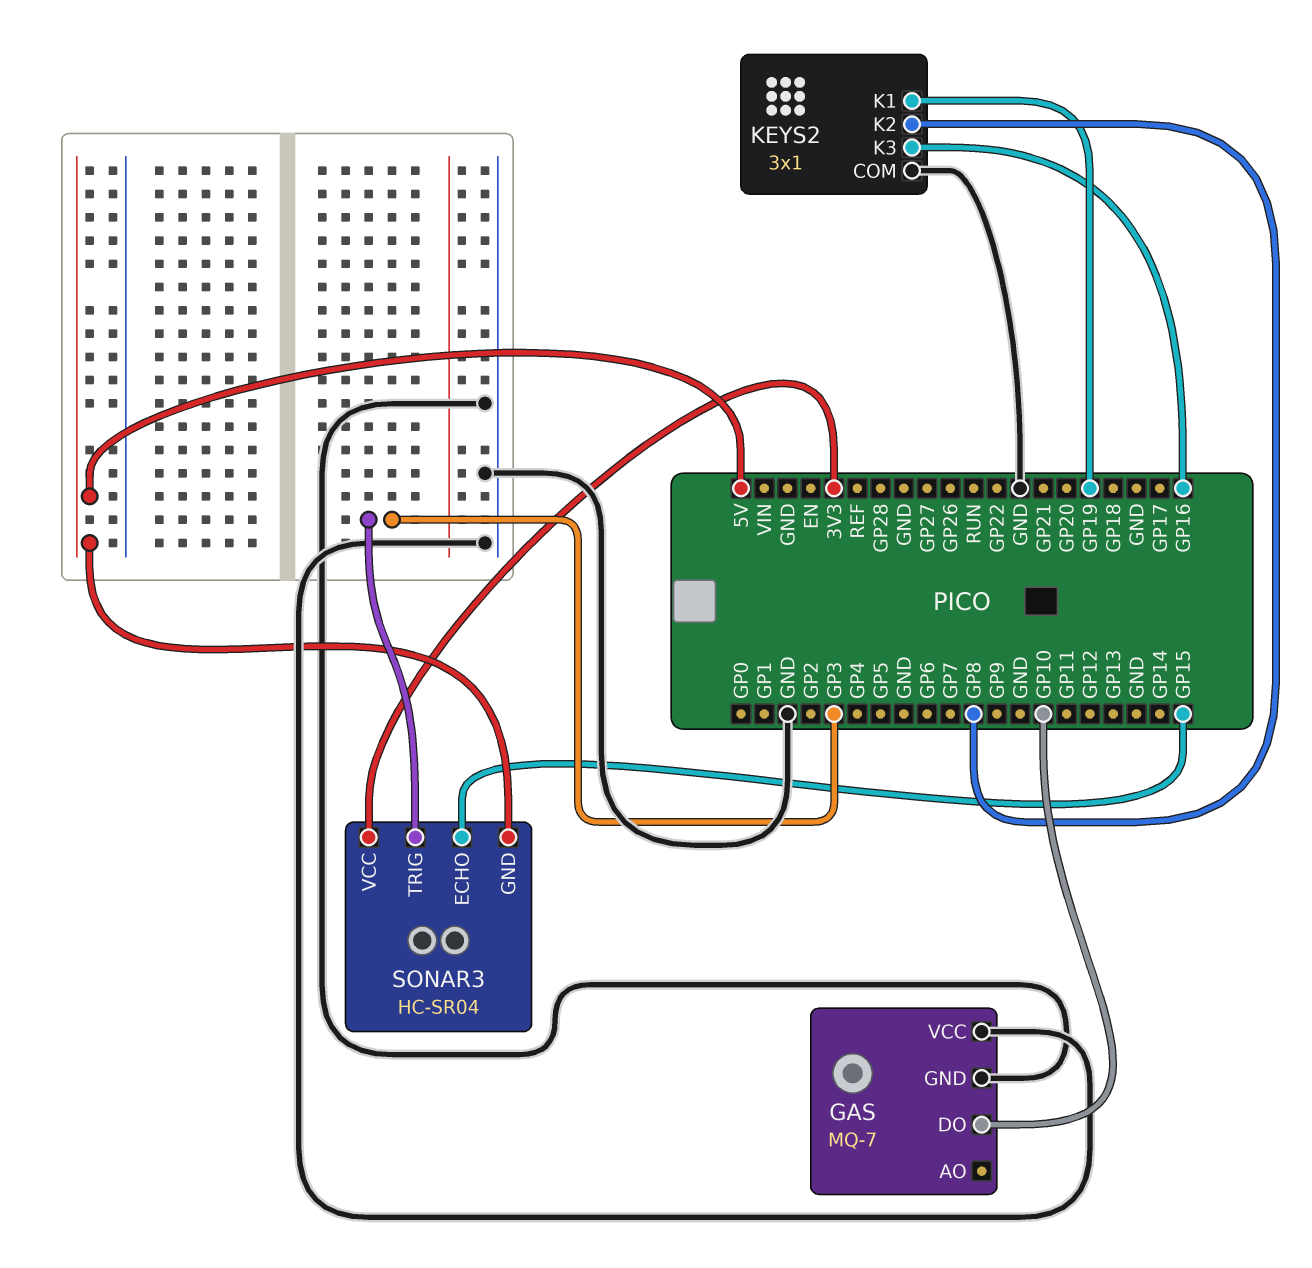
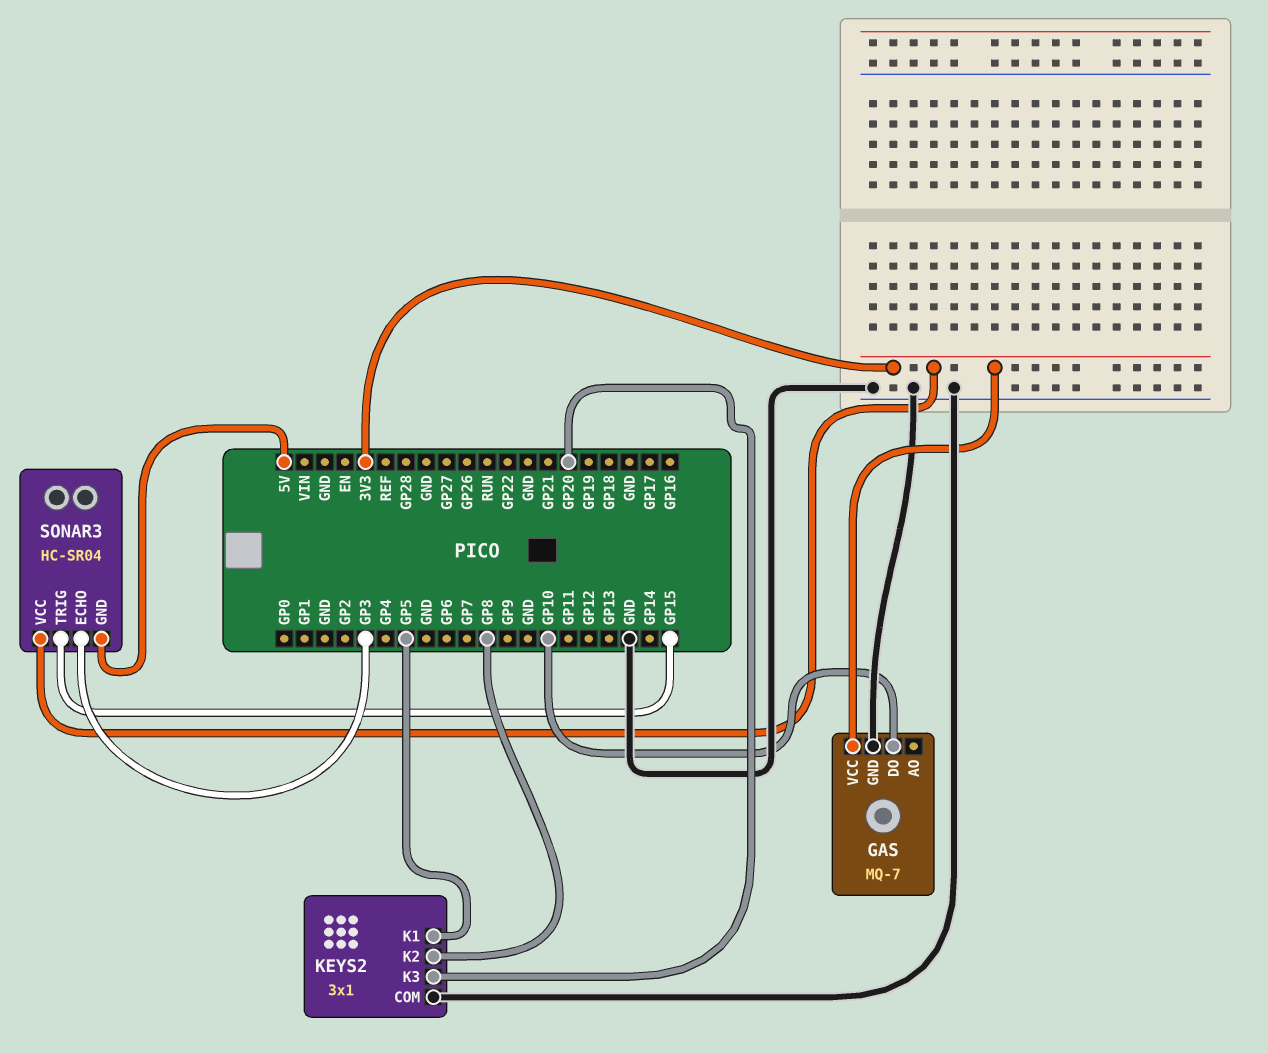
GAS pin VCC: GND -> 3V3
KEYS2 pin K1: GP19 -> GP5
KEYS2 pin K3: GP16 -> GP20
SONAR3 pin ECHO: GP15 -> GP3
SONAR3 pin TRIG: GP3 -> GP15

